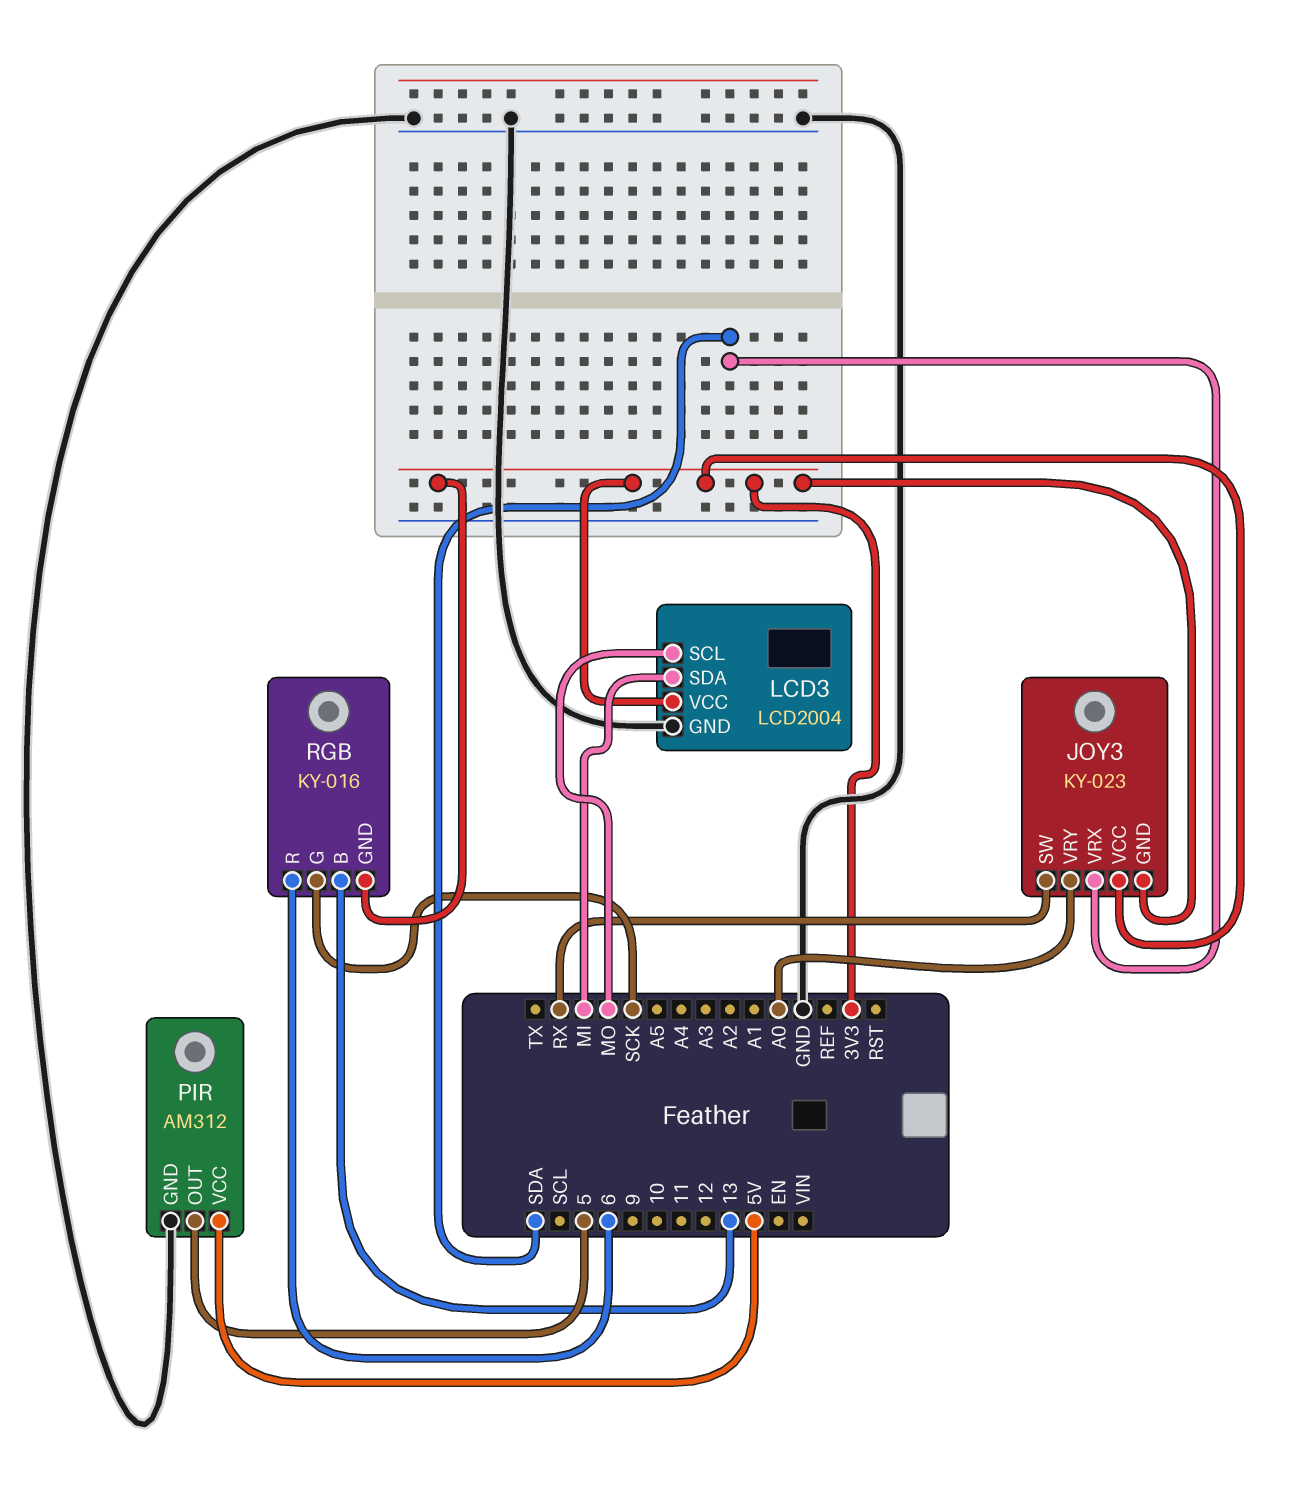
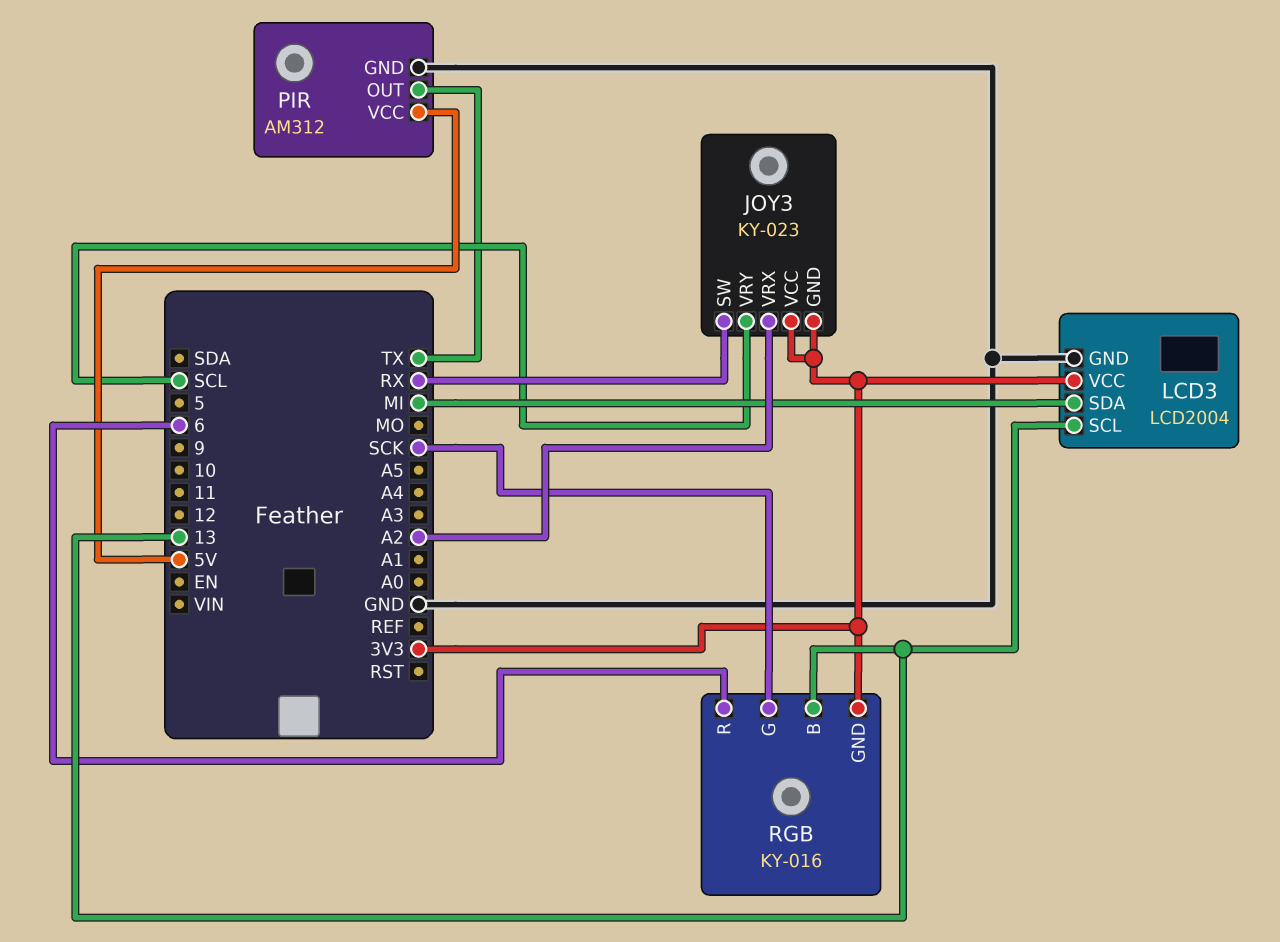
JOY3 pin VRX: SDA -> A2
JOY3 pin VRY: A0 -> SCL
LCD3 pin SCL: MO -> 13
PIR pin OUT: 5 -> TX

